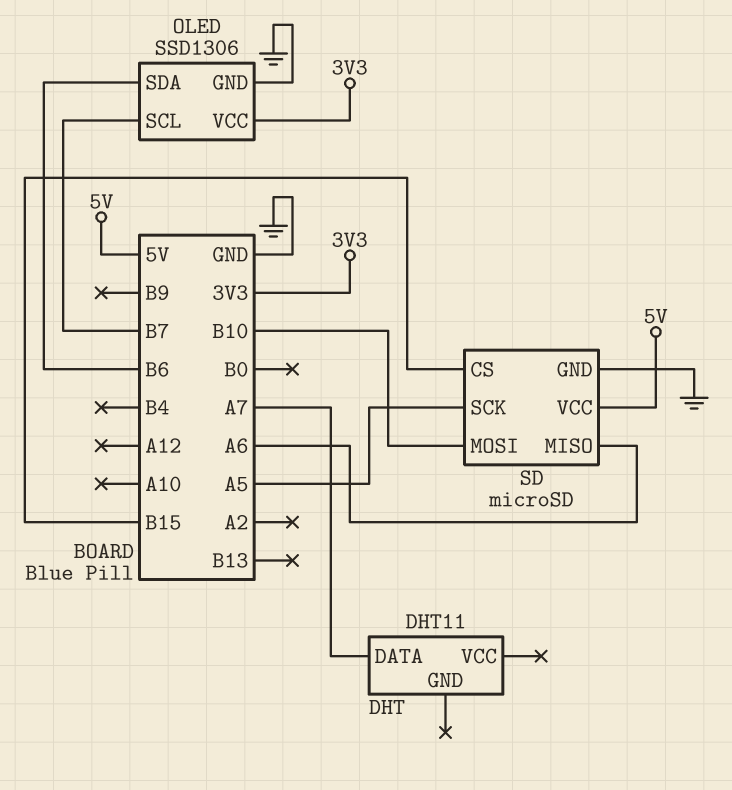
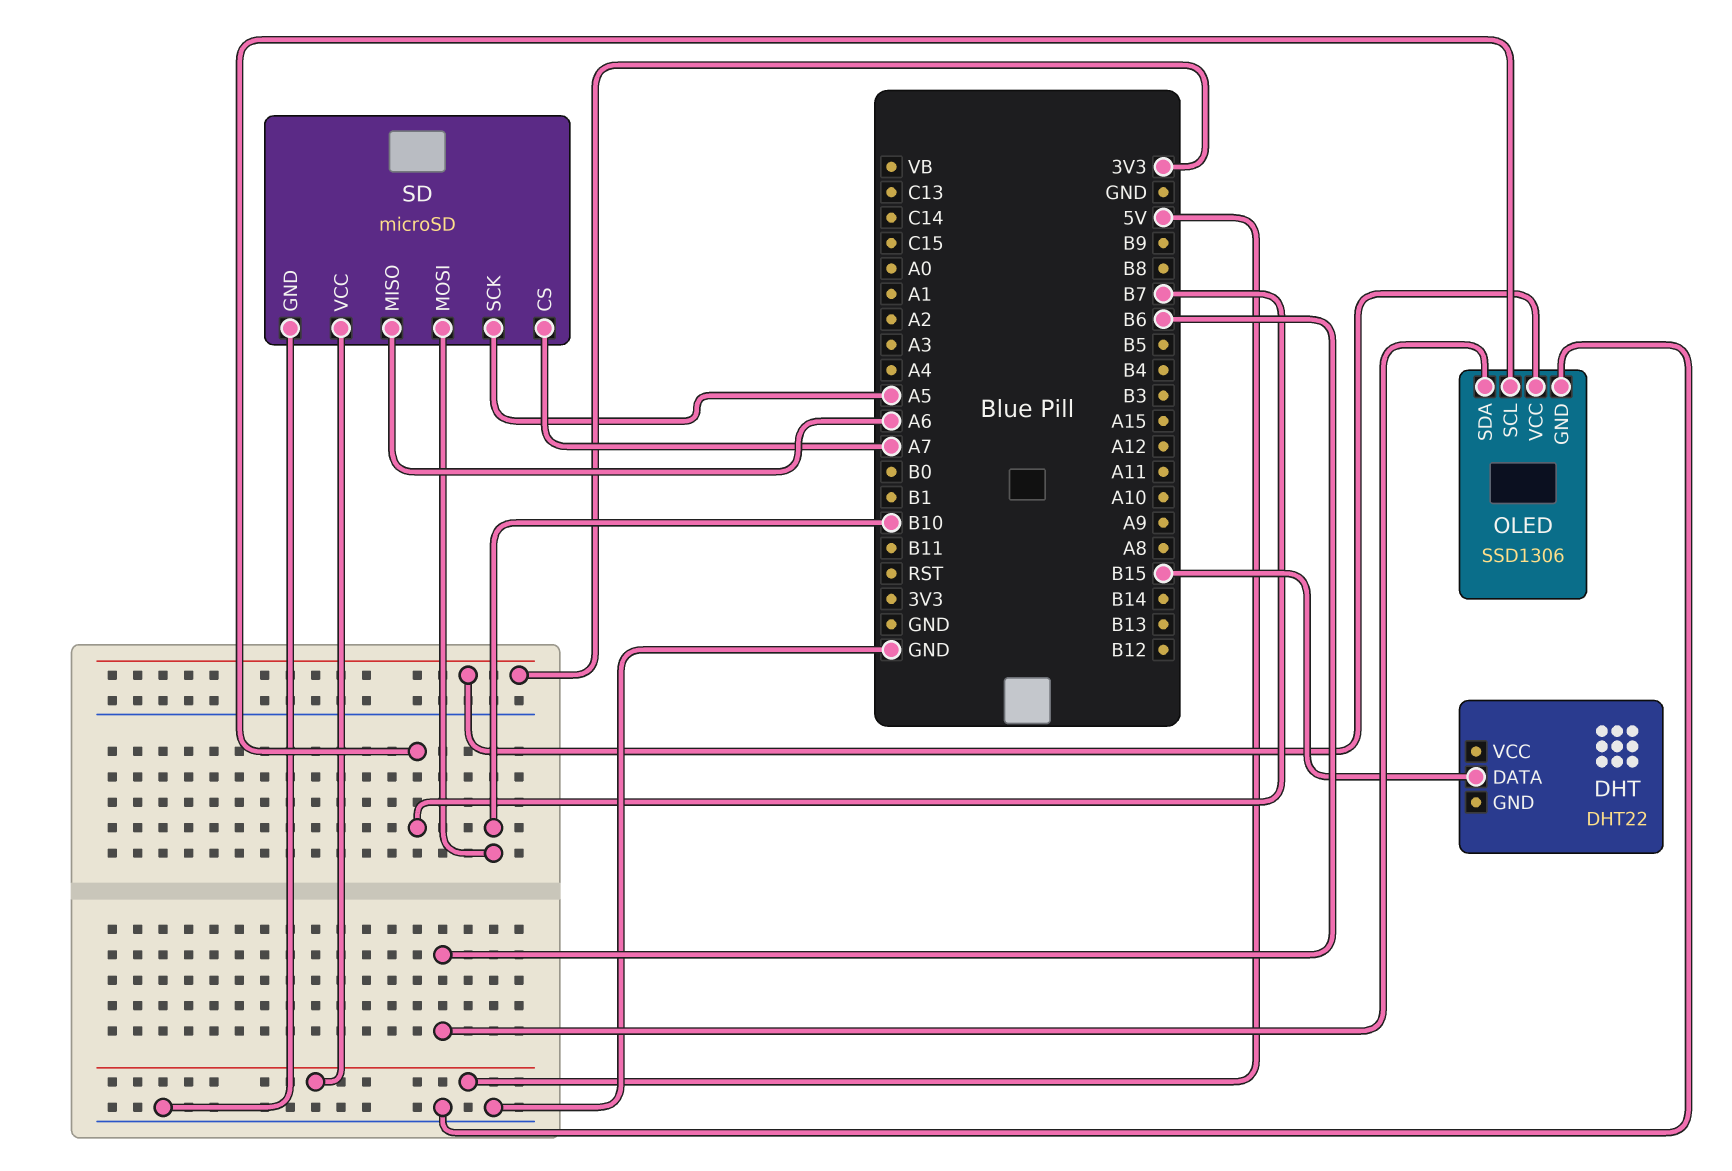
DHT: DHT11 -> DHT22
DHT pin DATA: A7 -> B15
SD pin CS: B15 -> A7

